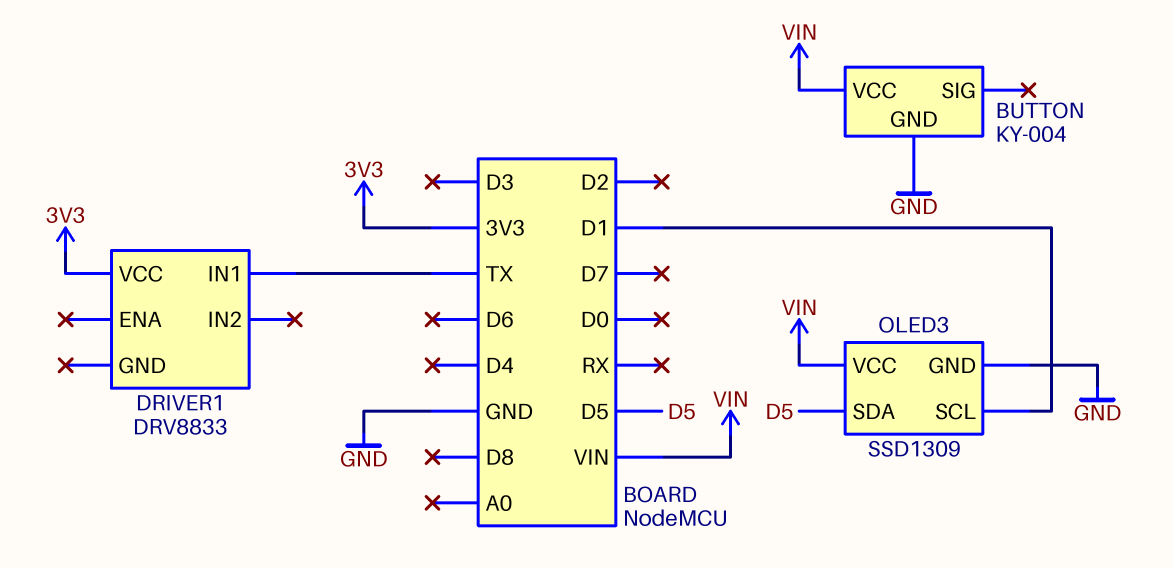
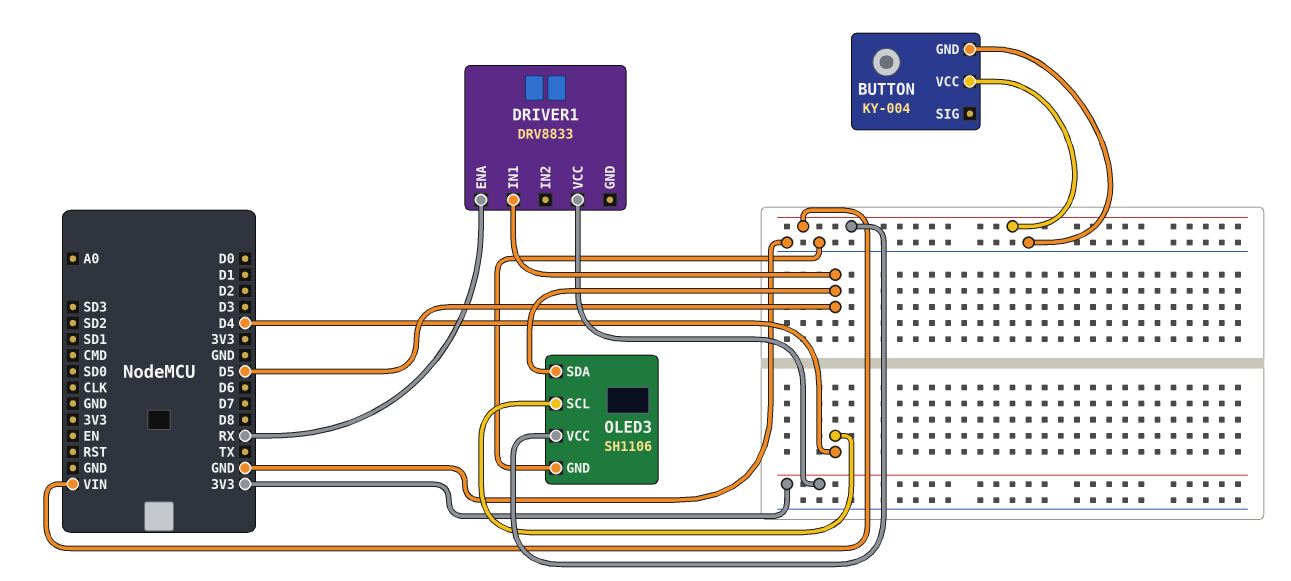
DRIVER1 pin ENA: none -> RX
DRIVER1 pin IN1: TX -> D5
OLED3: SSD1309 -> SH1106
OLED3 pin SCL: D1 -> D4

